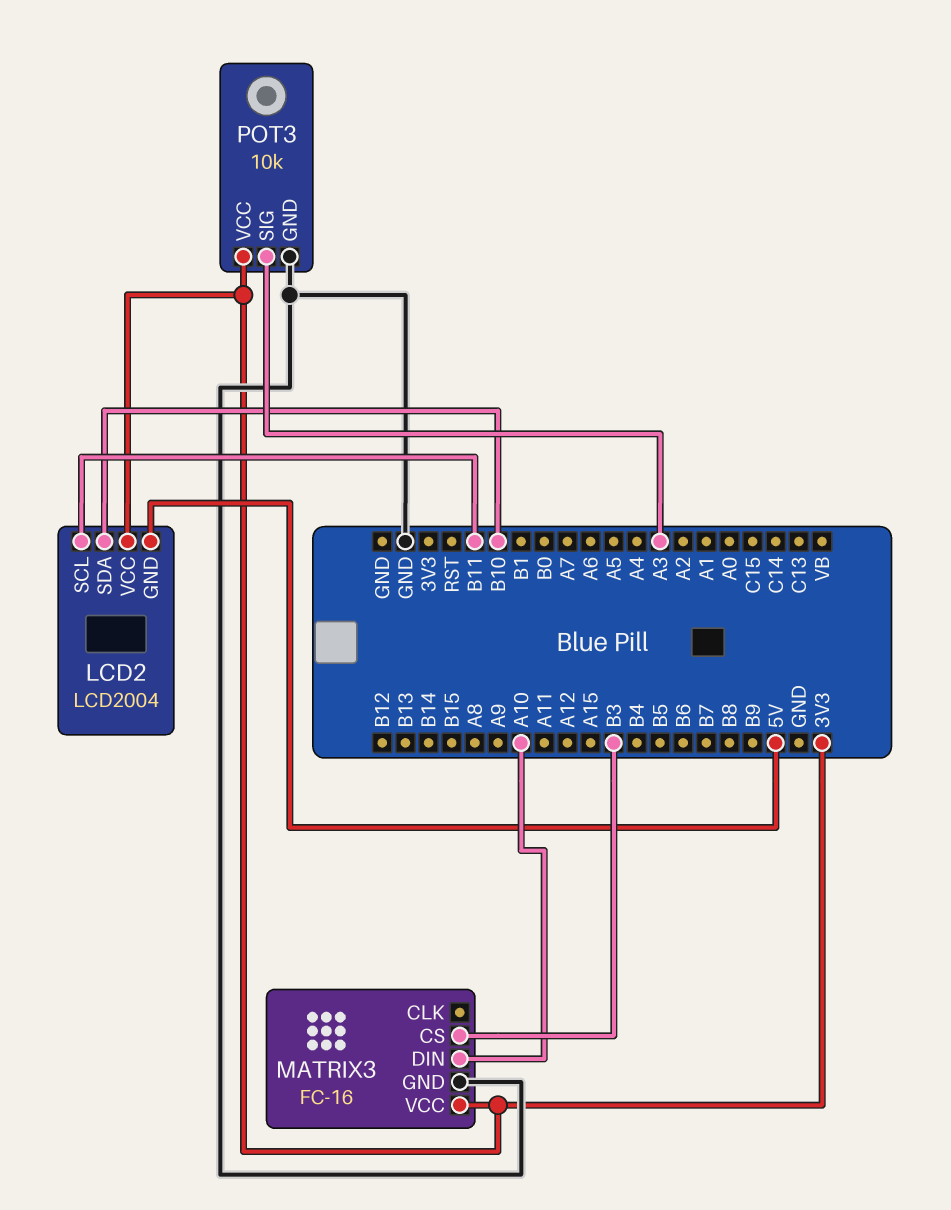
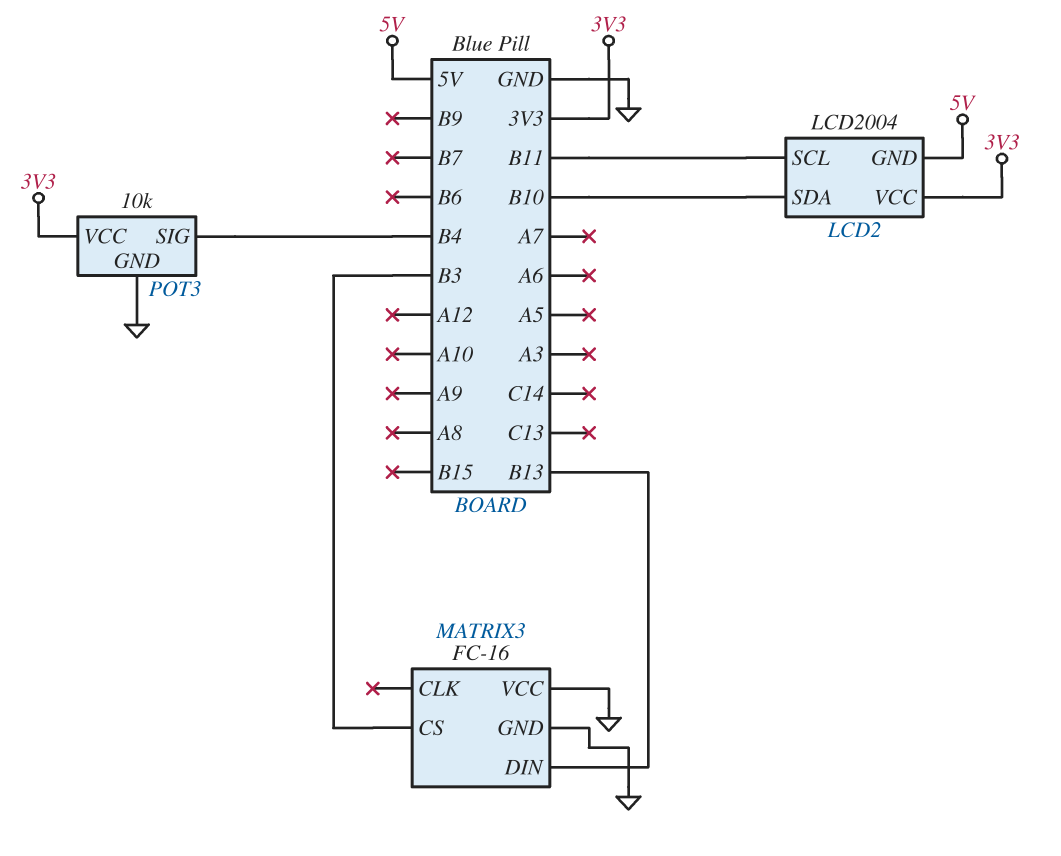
MATRIX3 pin DIN: A10 -> B13
MATRIX3 pin VCC: 3V3 -> GND
POT3 pin SIG: A3 -> B4

